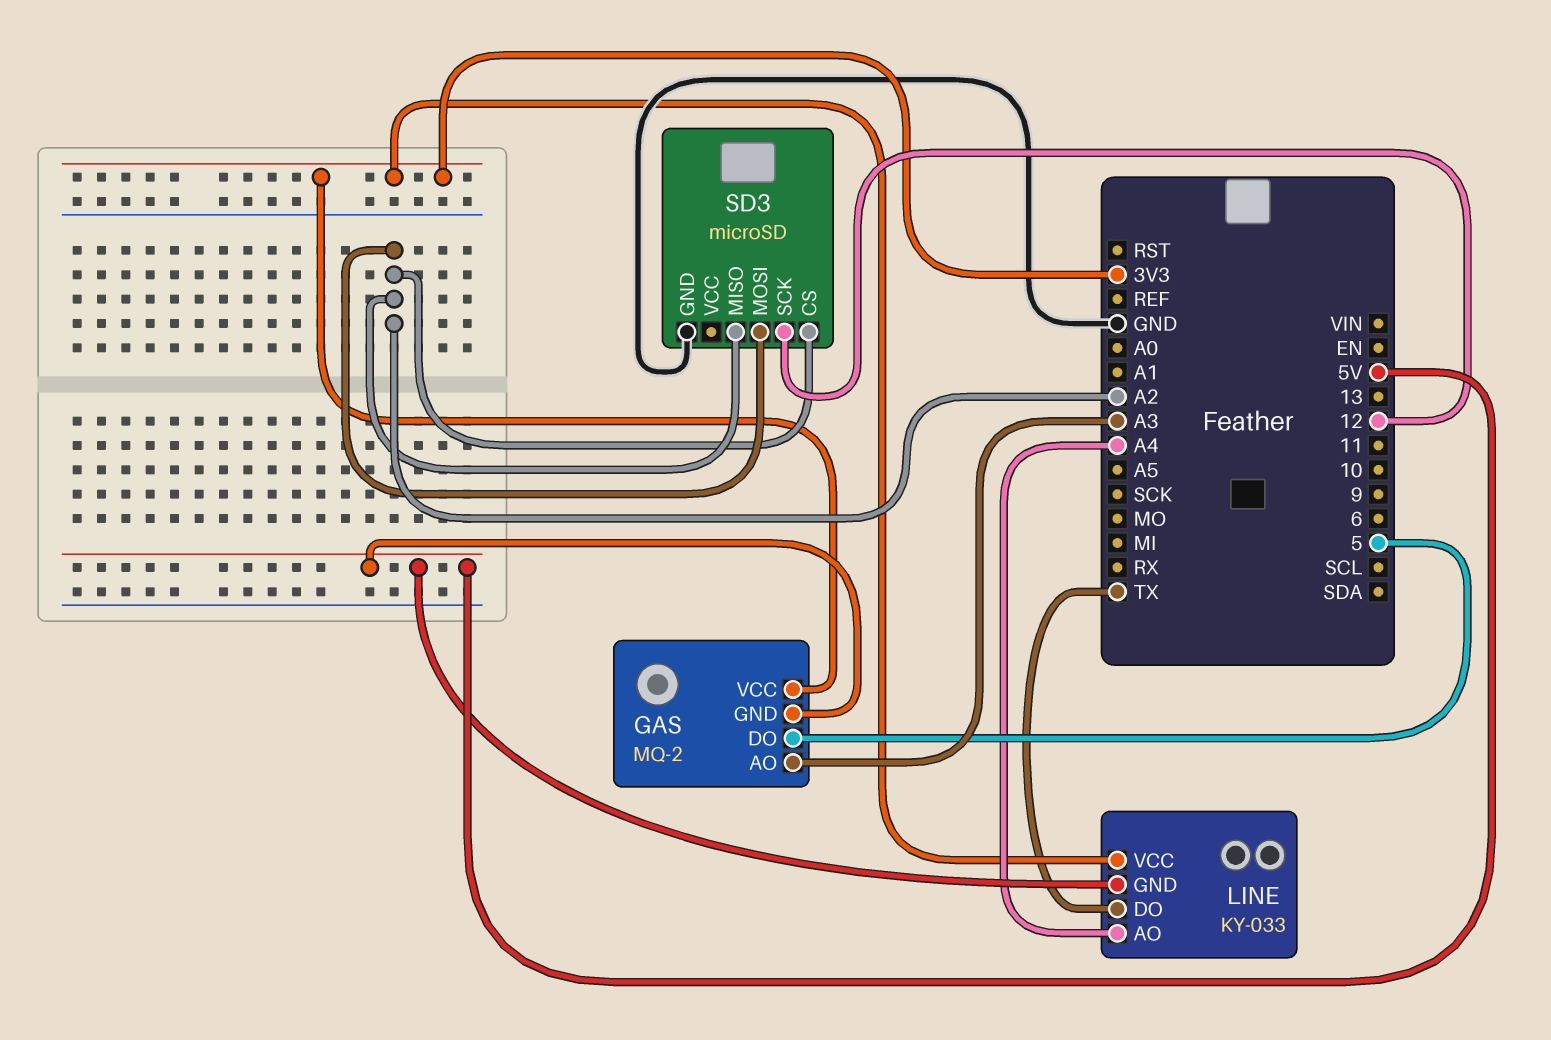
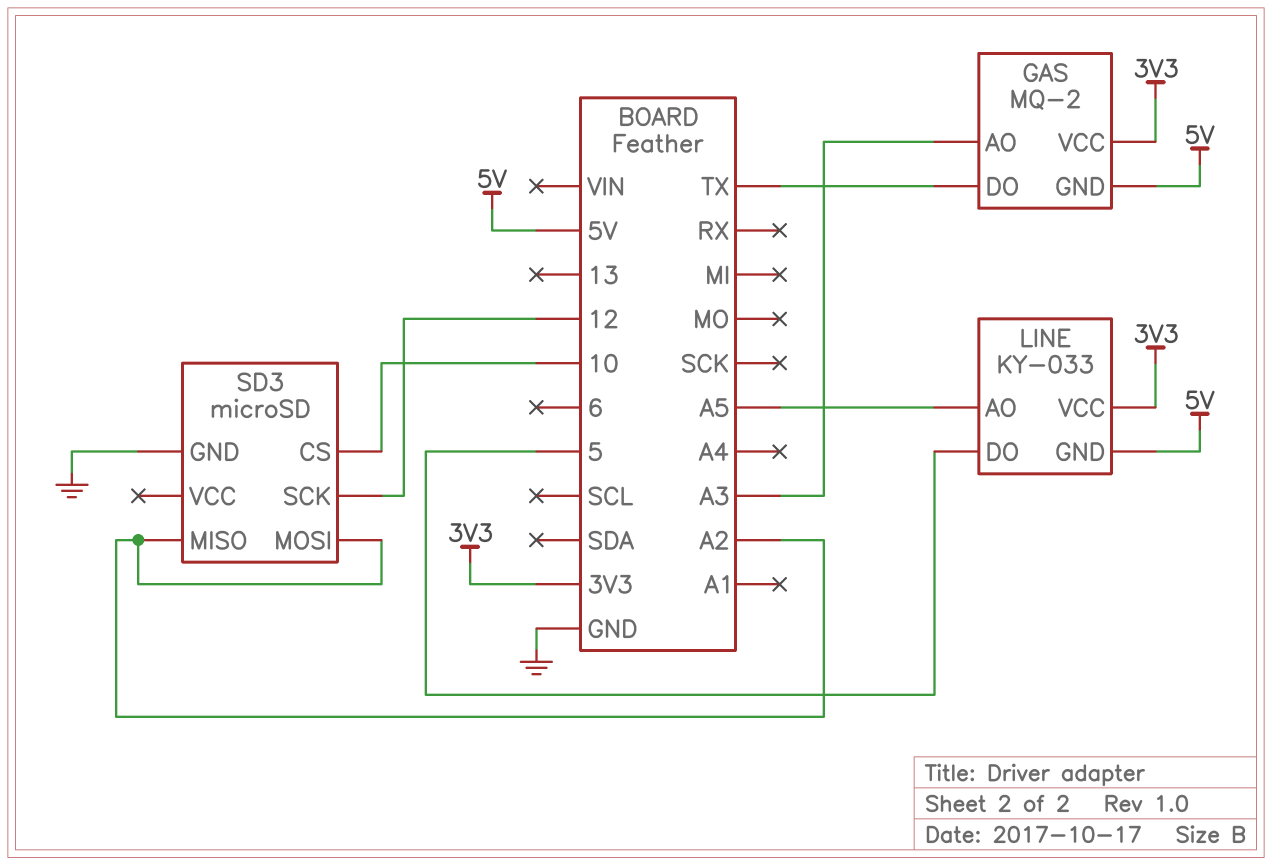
GAS pin DO: 5 -> TX
LINE pin AO: A4 -> A5
LINE pin DO: TX -> 5
SD3 pin CS: A2 -> 10

